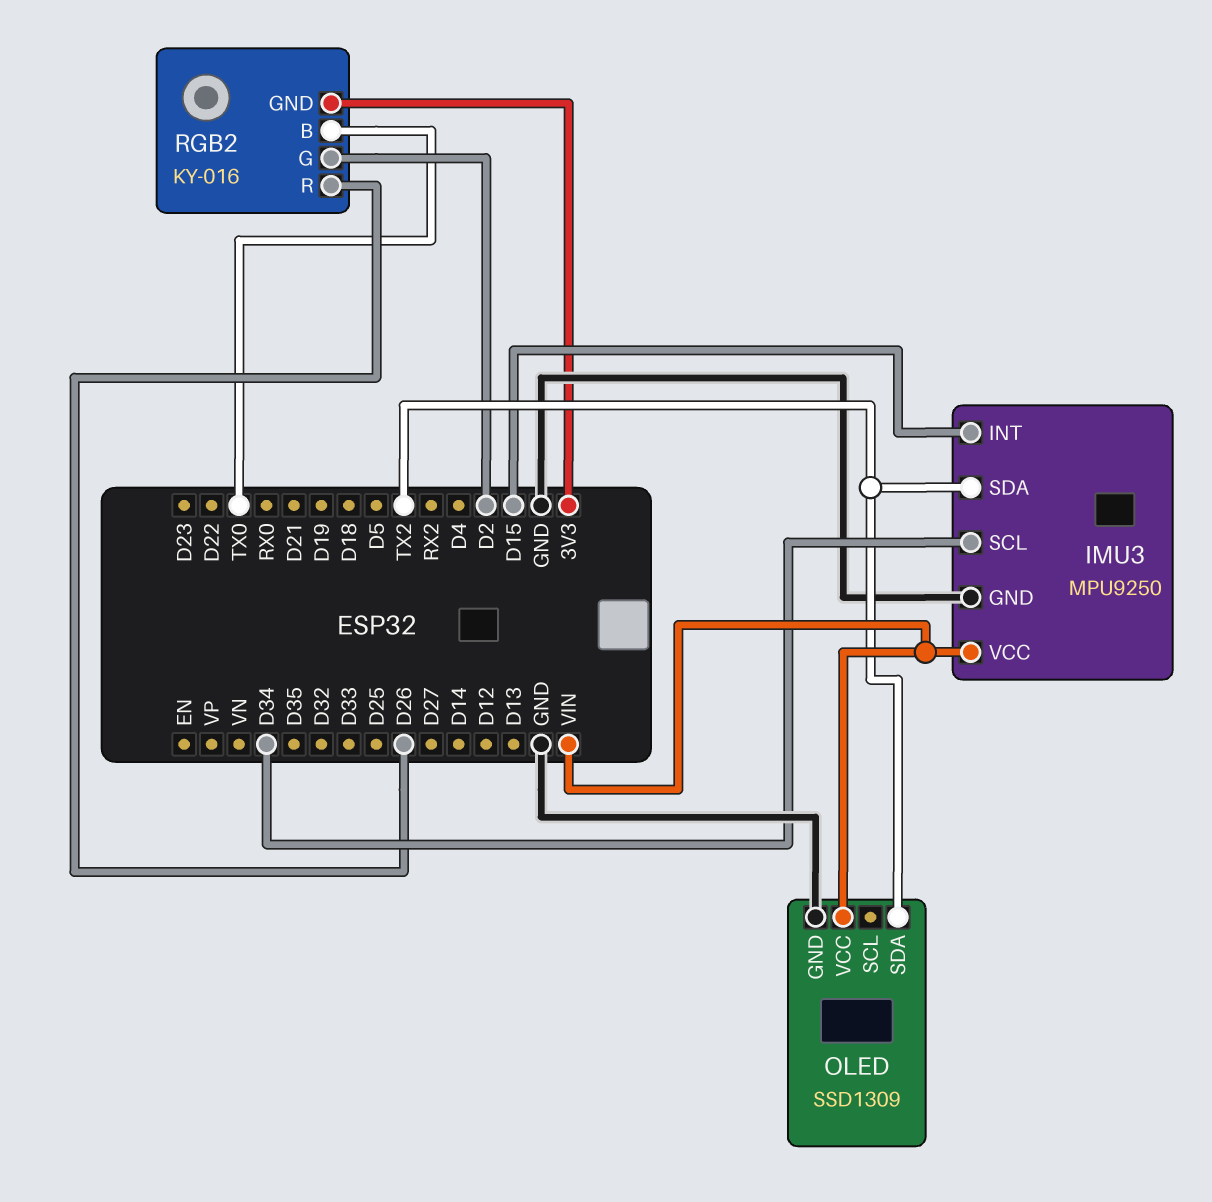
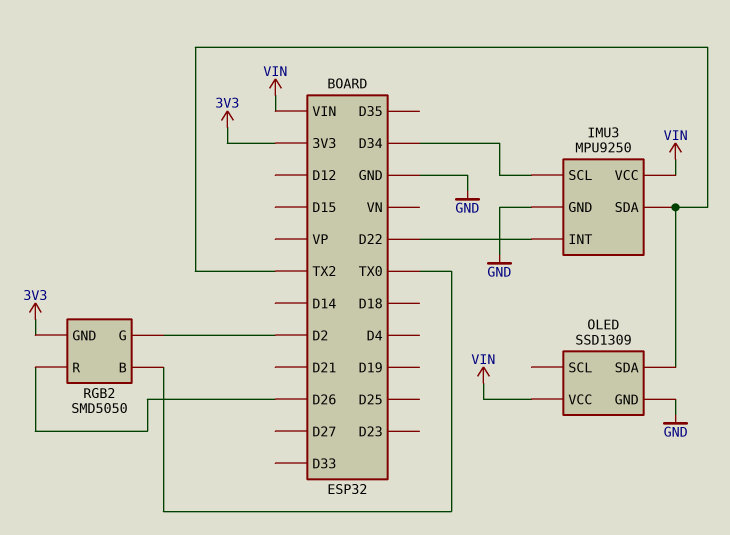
IMU3 pin INT: D15 -> D22
RGB2: KY-016 -> SMD5050

